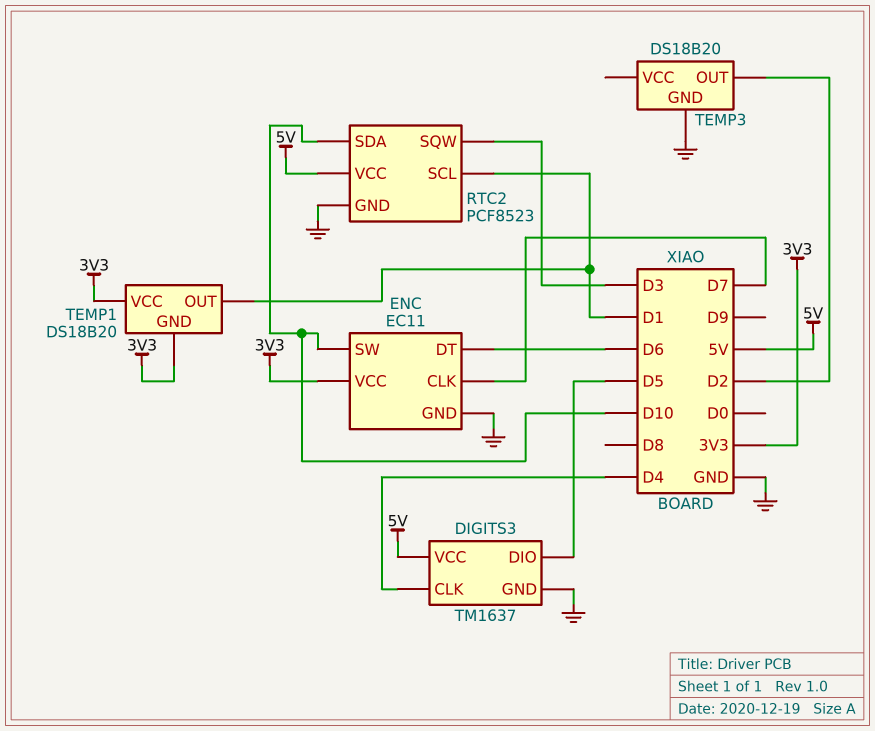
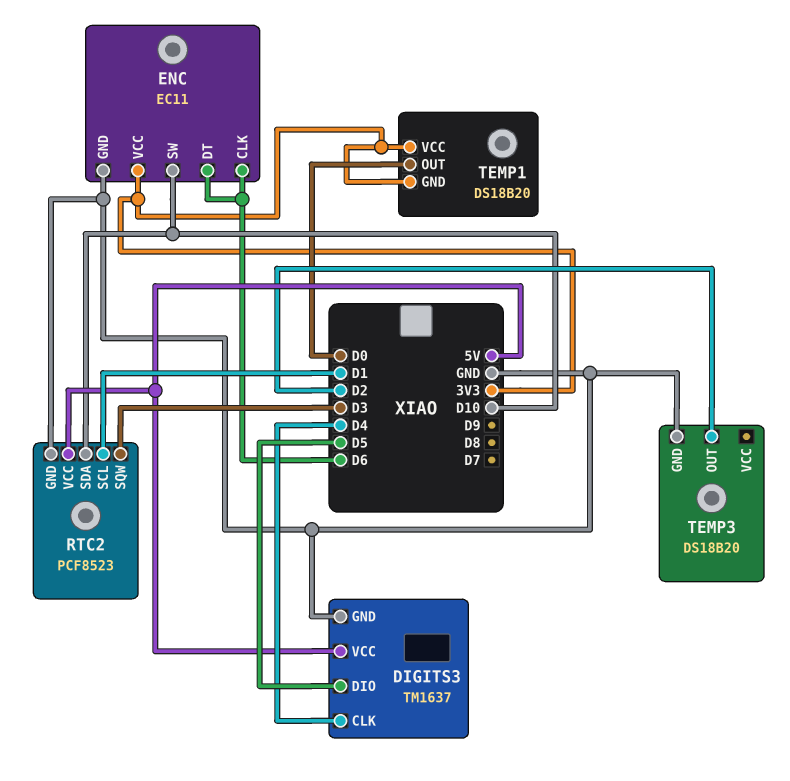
ENC pin CLK: D7 -> D6
TEMP1 pin OUT: D1 -> D0

